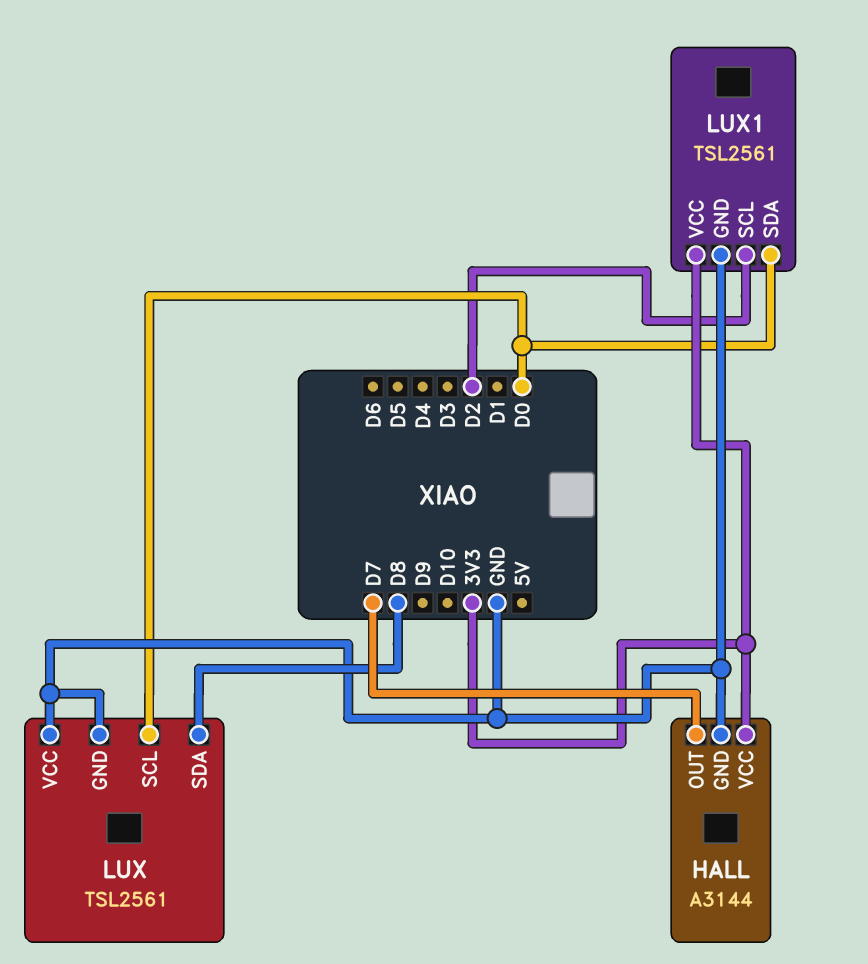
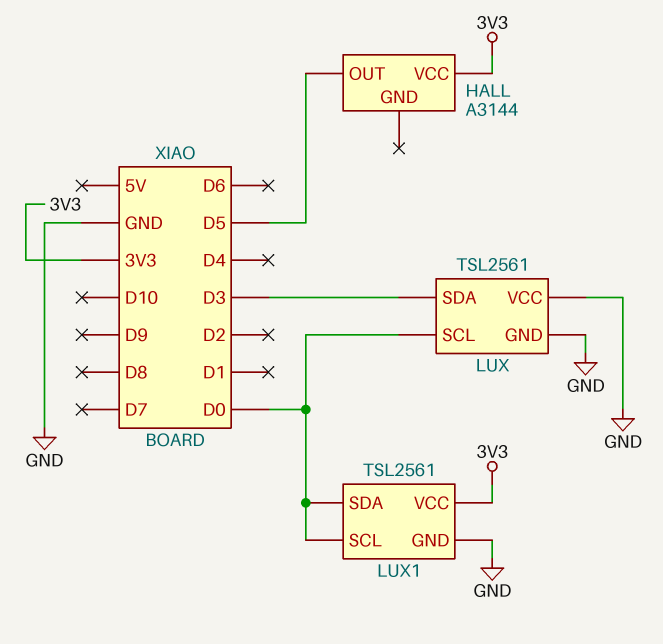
HALL pin GND: GND -> none
HALL pin OUT: D7 -> D5
LUX pin SDA: D8 -> D3
LUX1 pin SCL: D2 -> D0

